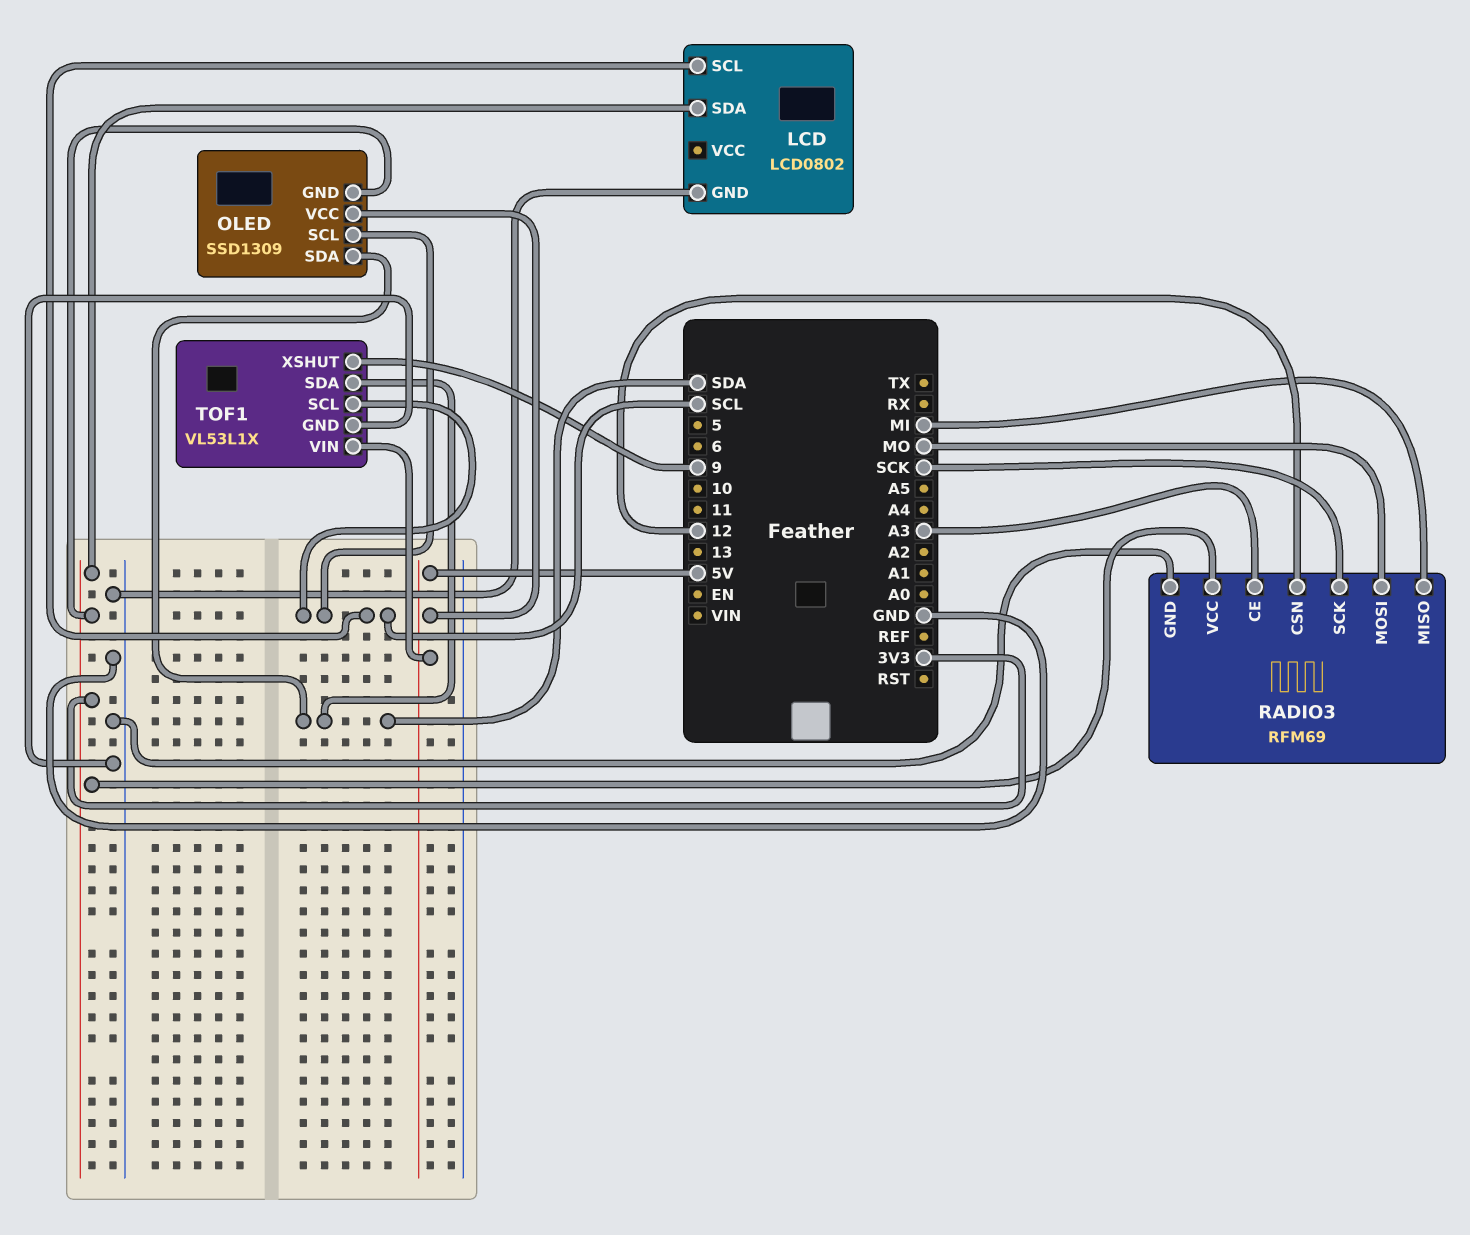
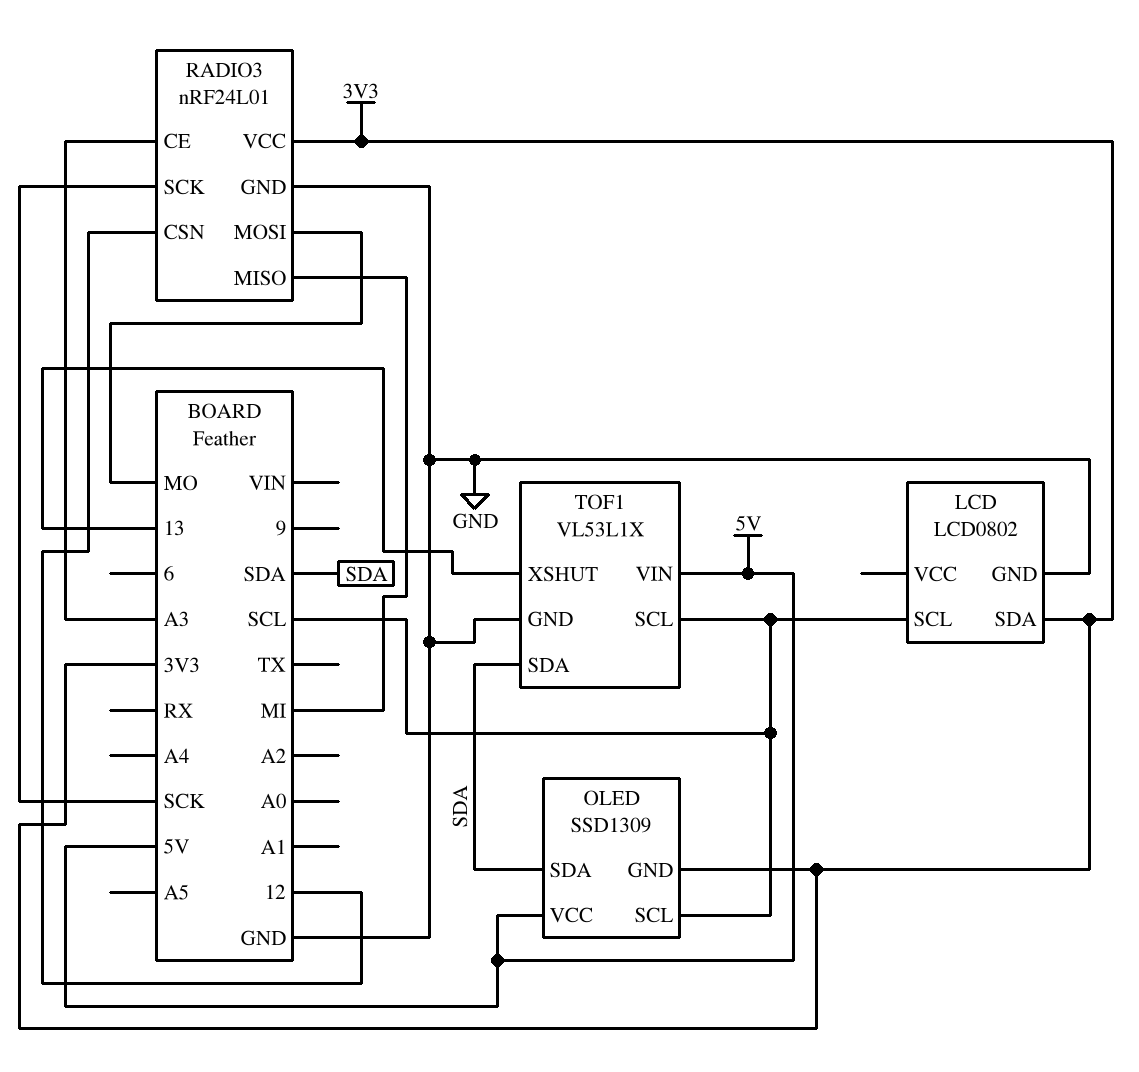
RADIO3: RFM69 -> nRF24L01
TOF1 pin XSHUT: 9 -> 13

